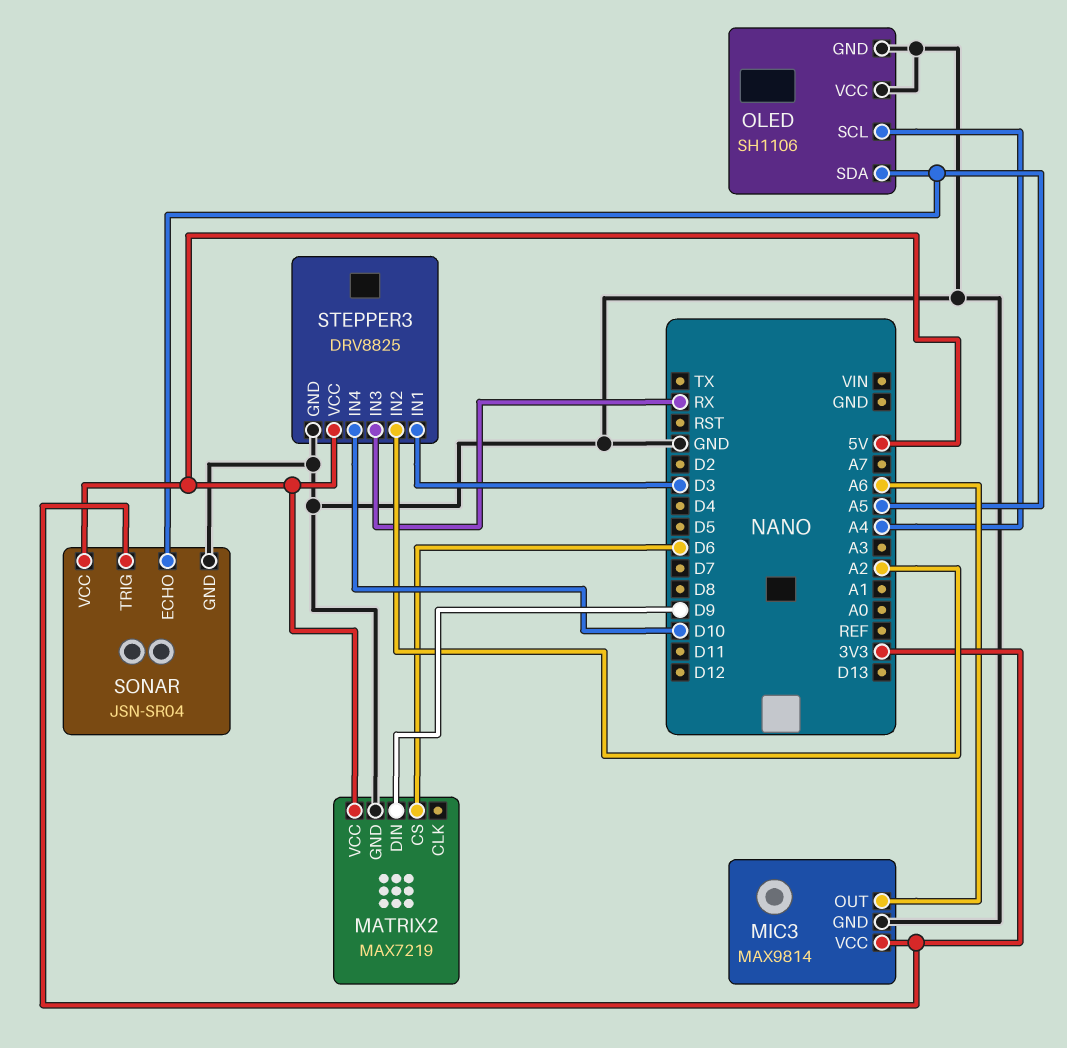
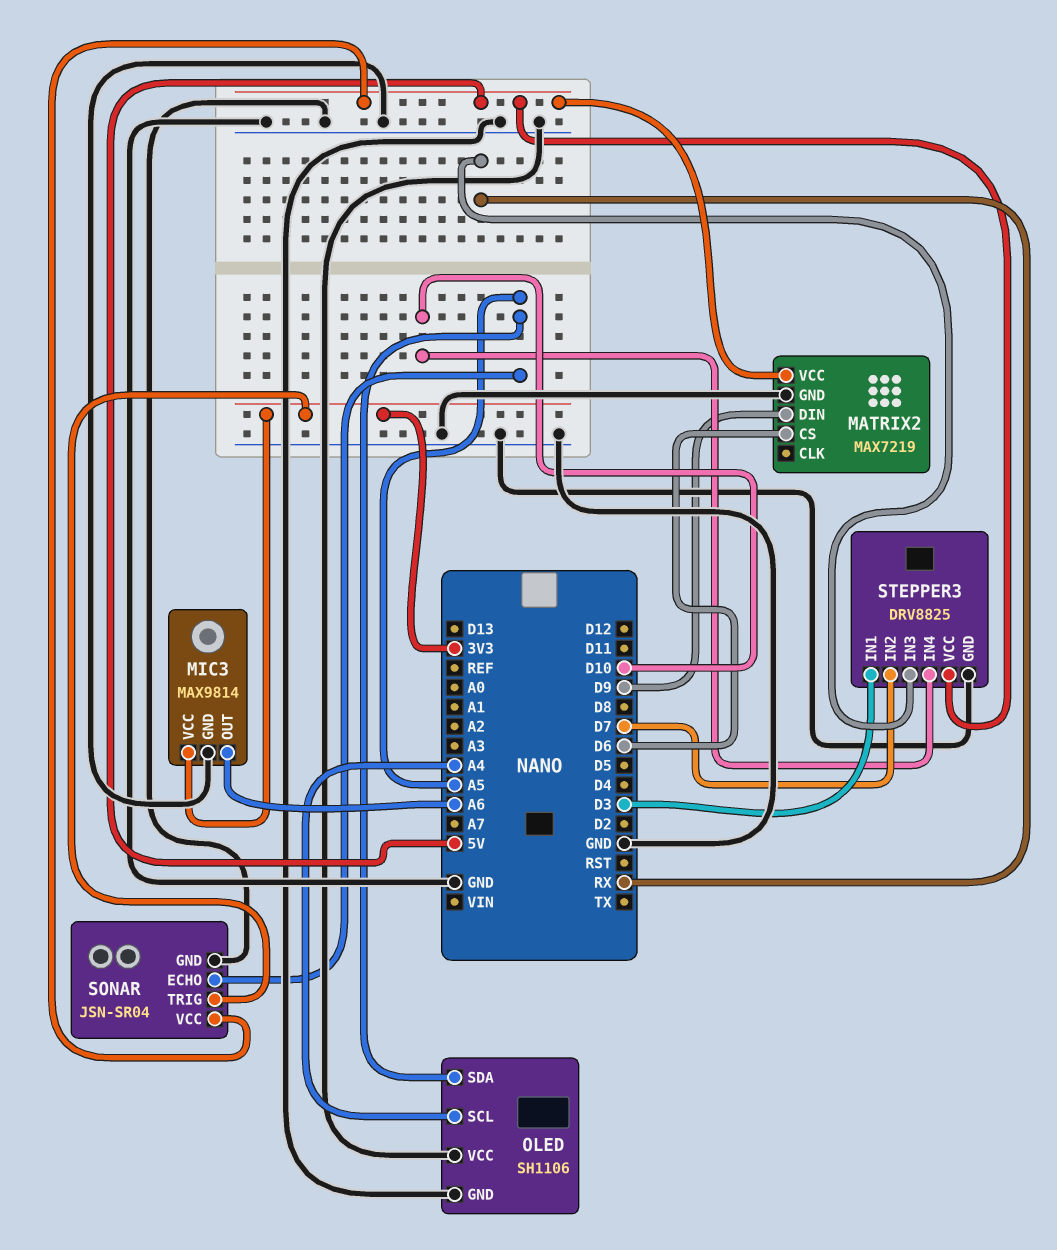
STEPPER3 pin IN2: A2 -> D7

